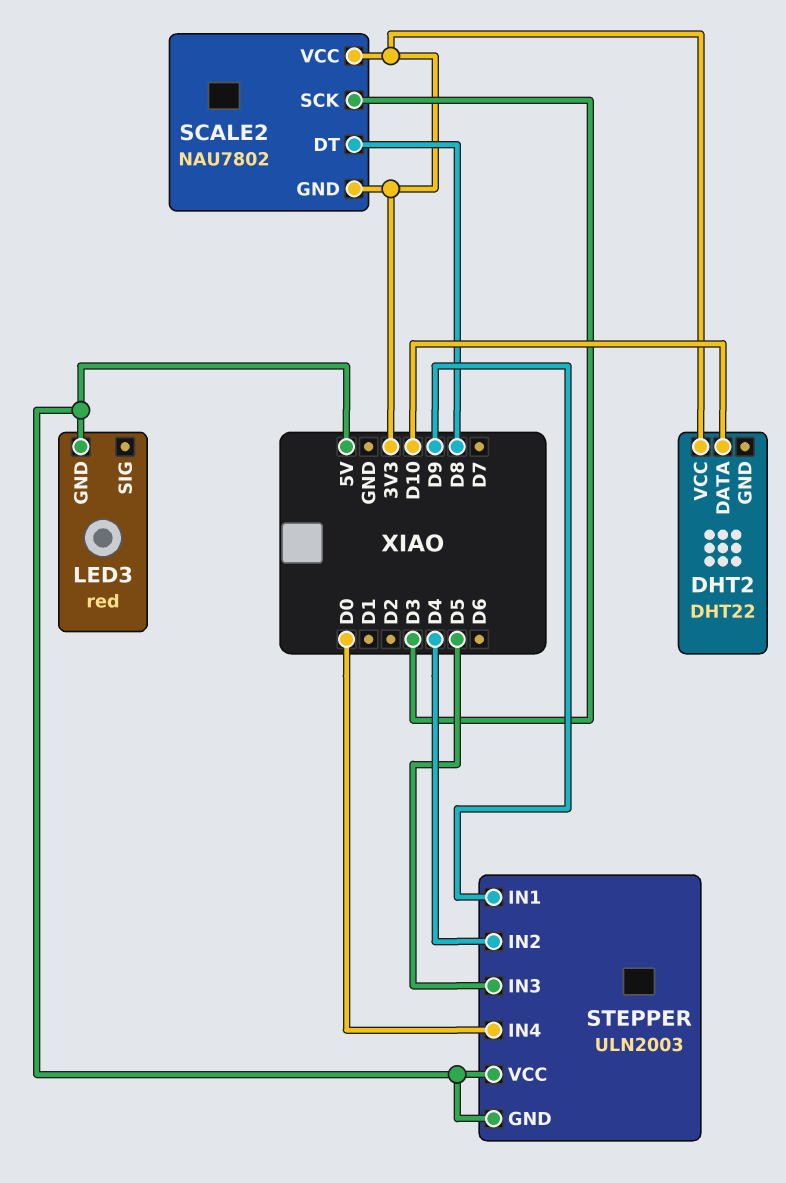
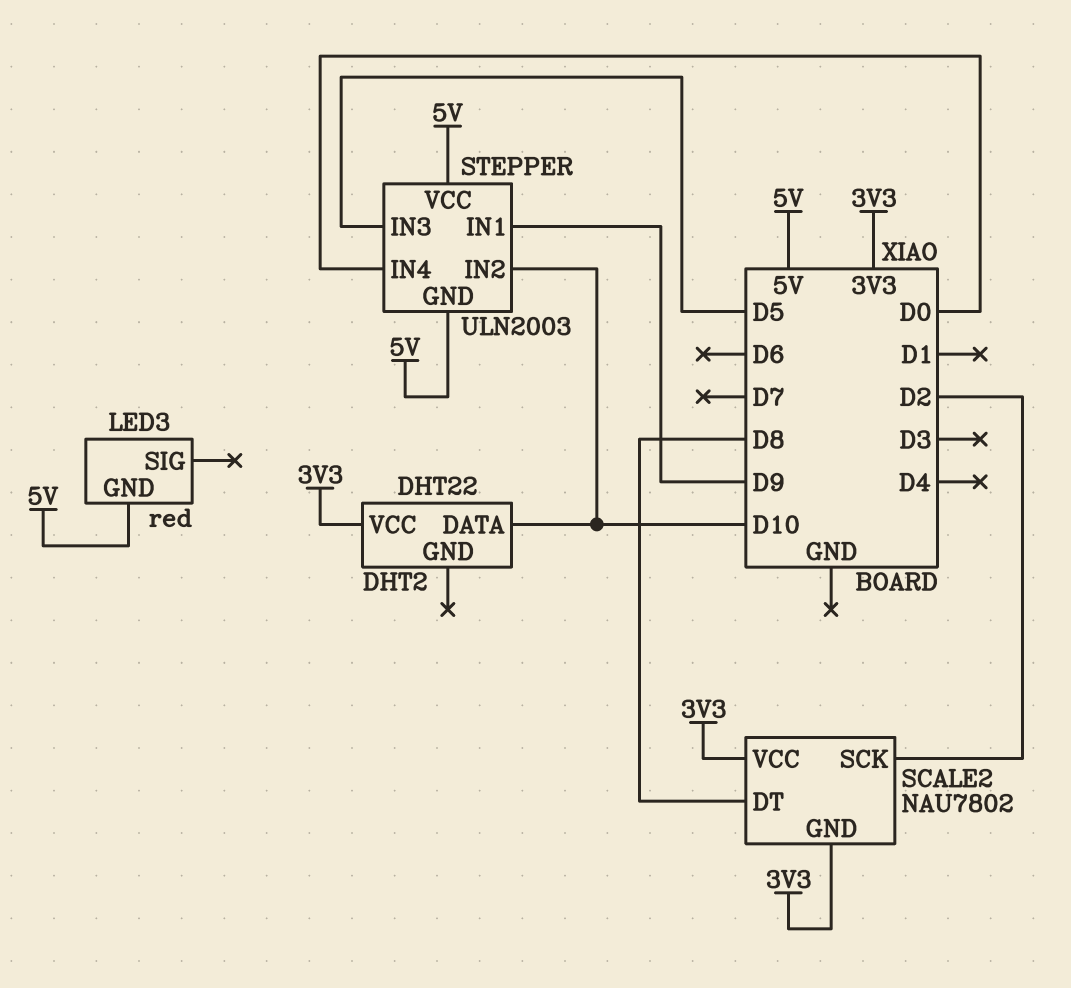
SCALE2 pin SCK: D3 -> D2
STEPPER pin IN2: D4 -> D10

